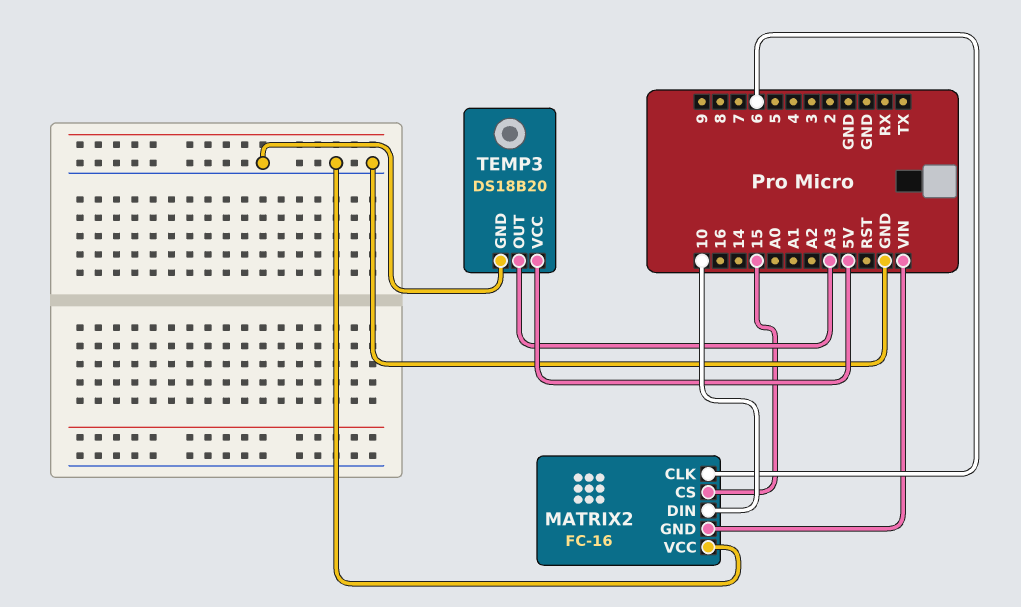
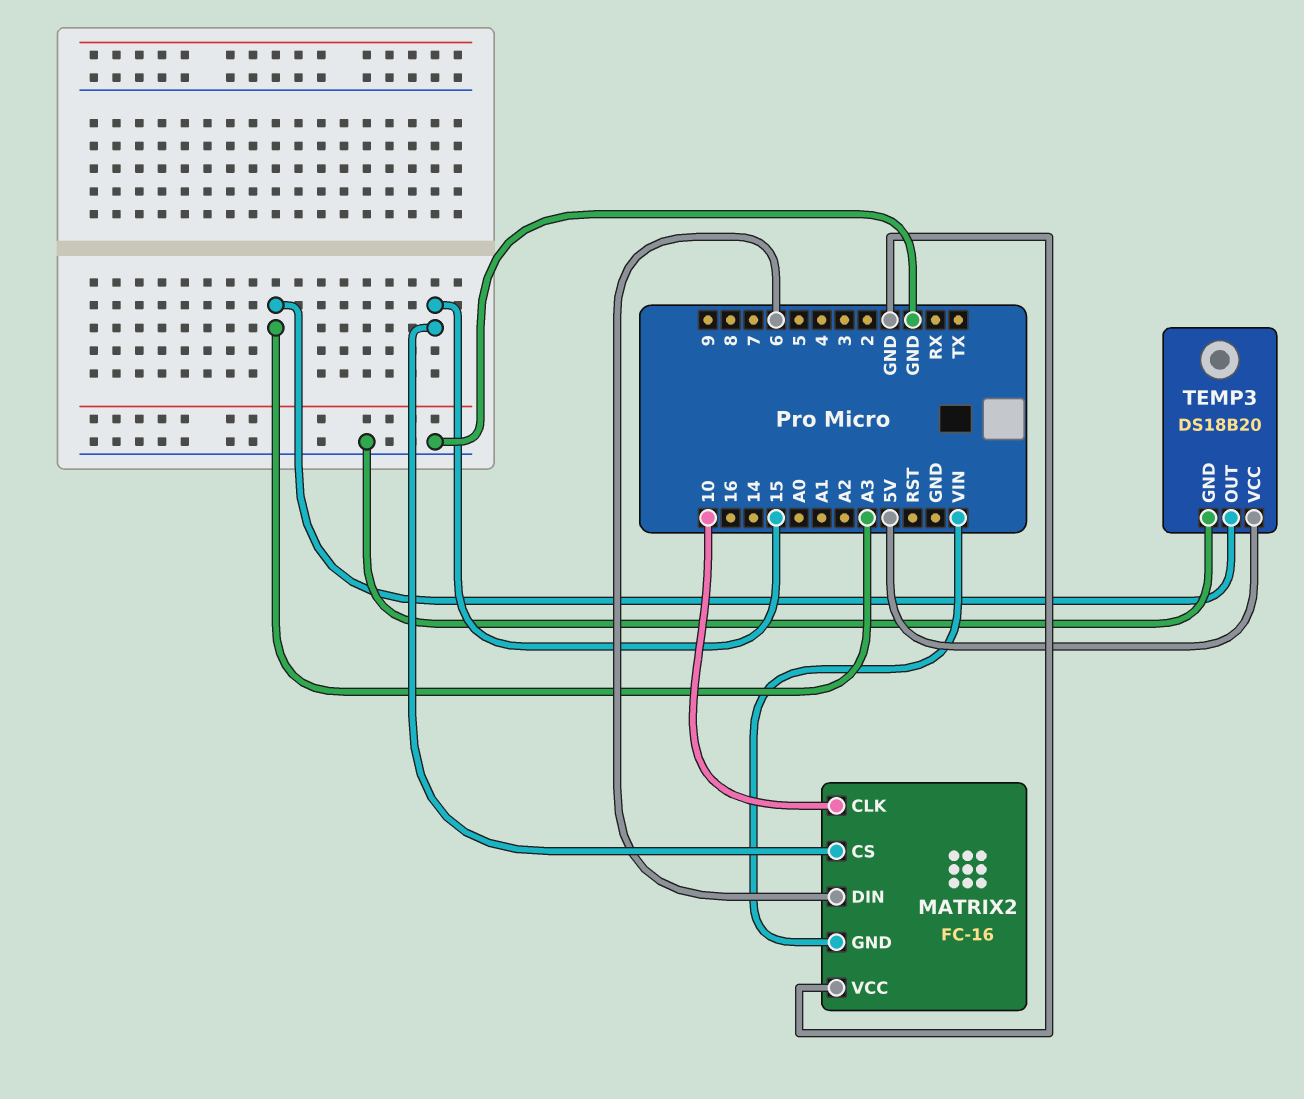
MATRIX2 pin CLK: 6 -> 10
MATRIX2 pin DIN: 10 -> 6

